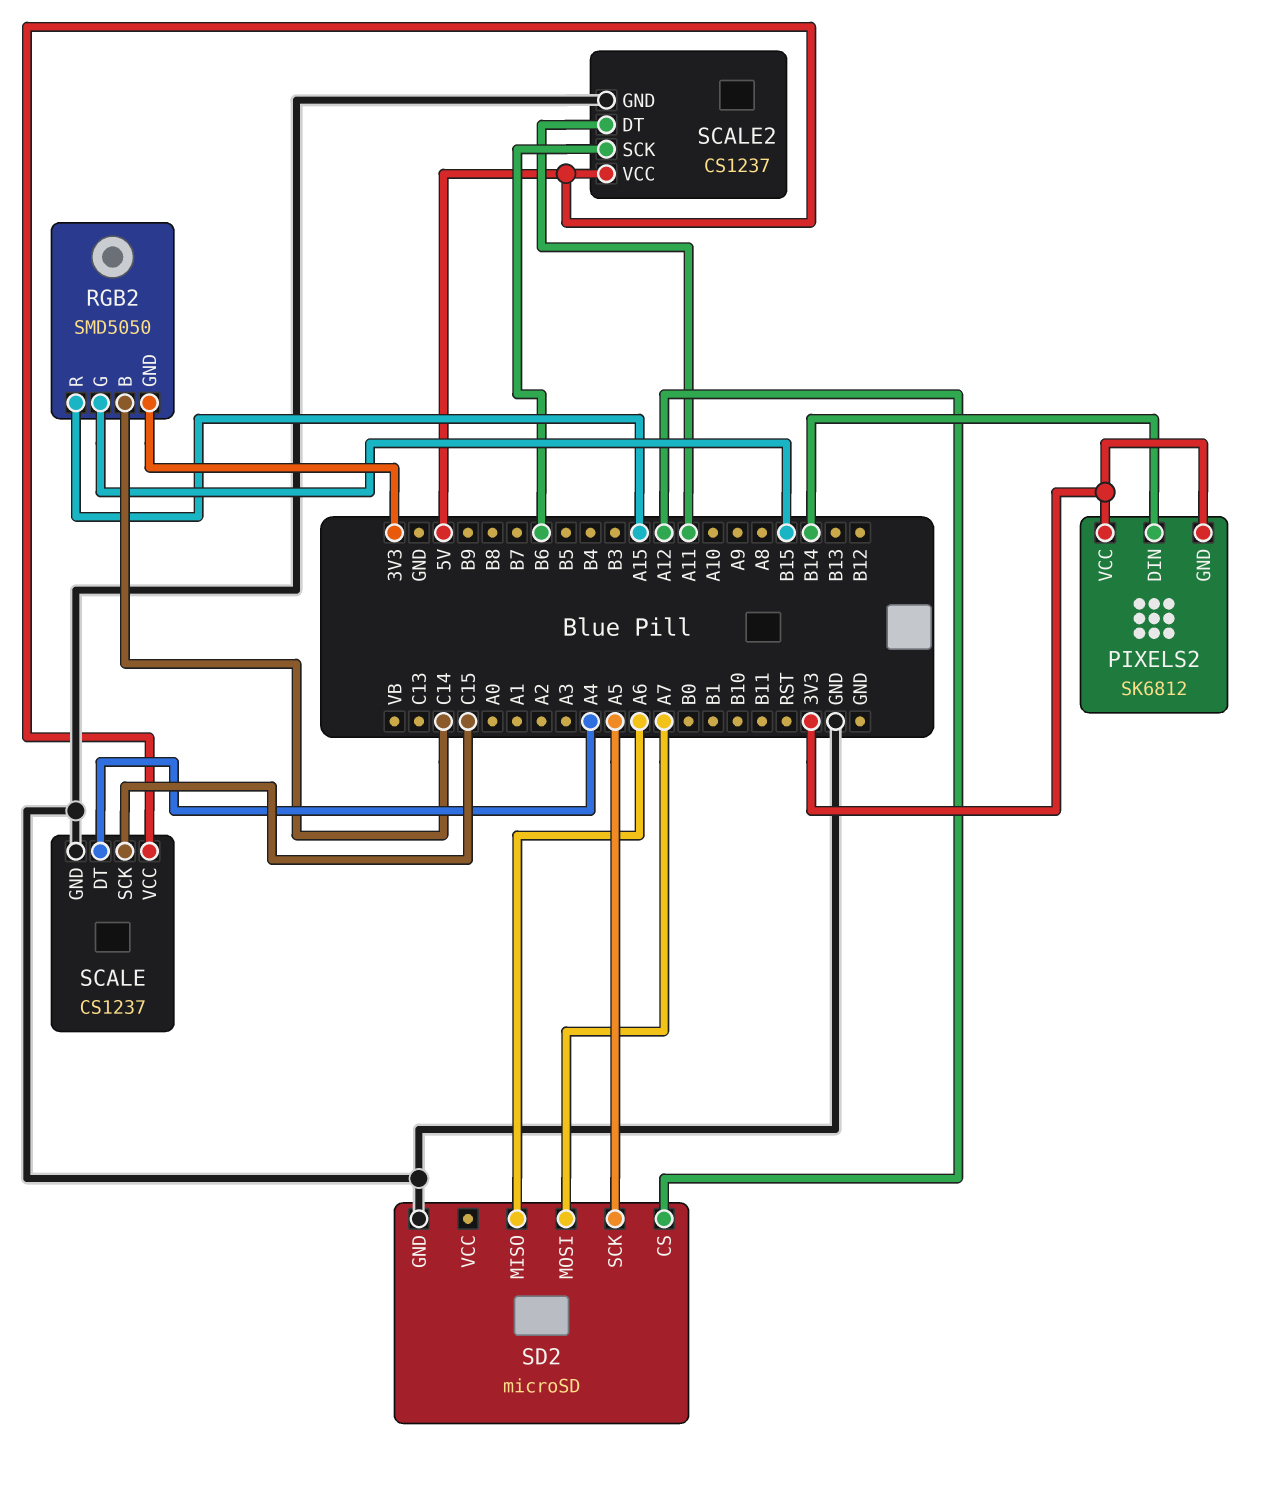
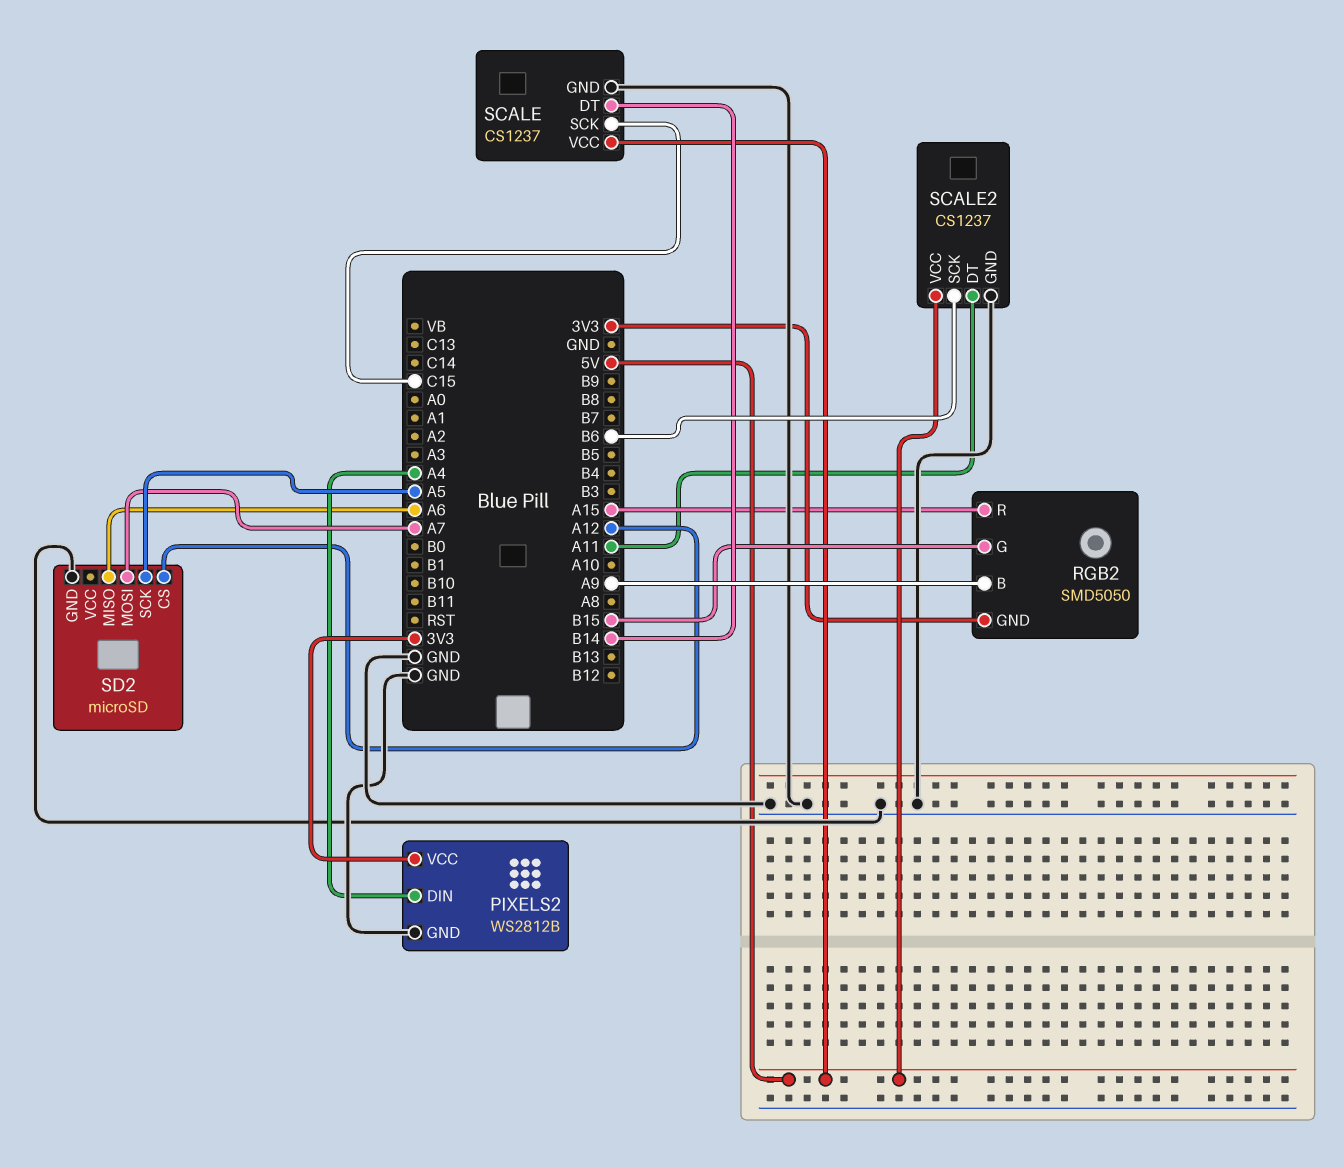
PIXELS2: SK6812 -> WS2812B
PIXELS2 pin DIN: B14 -> A4
PIXELS2 pin GND: 3V3 -> GND
RGB2 pin B: C14 -> A9
SCALE pin DT: A4 -> B14

